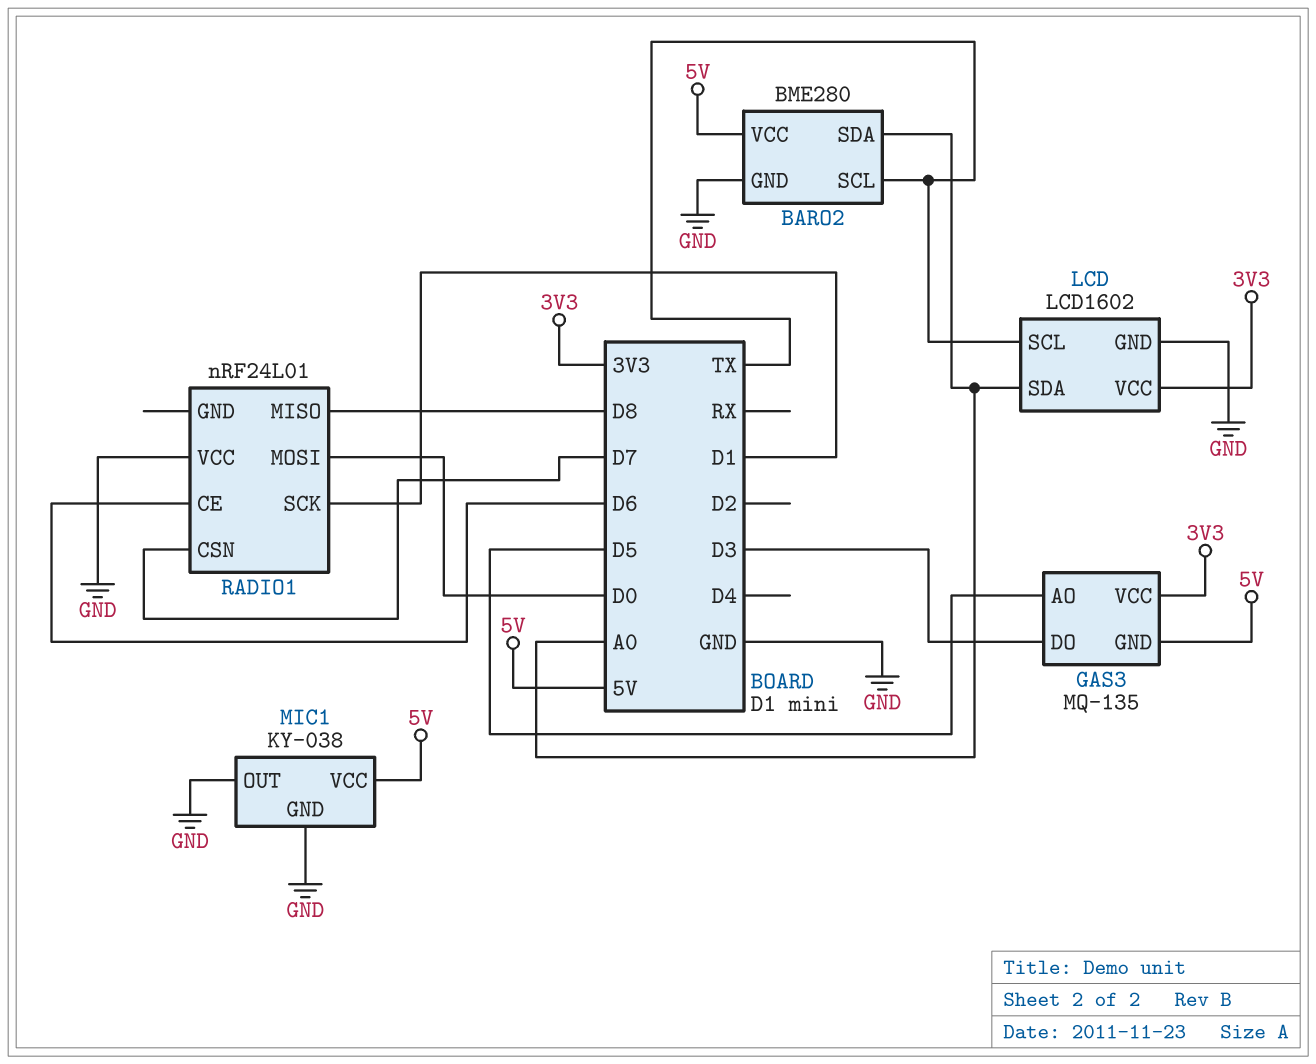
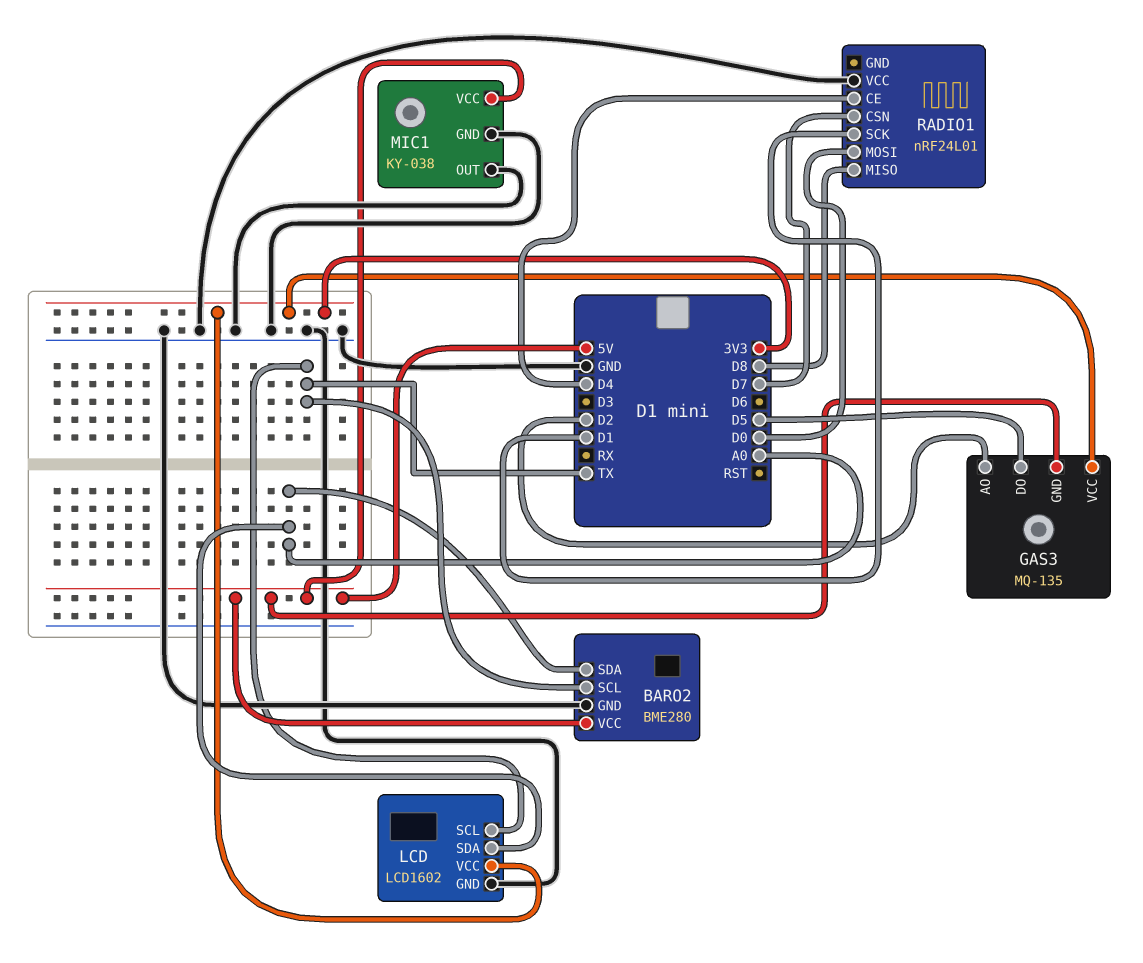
GAS3 pin AO: D5 -> D2
GAS3 pin DO: D3 -> D5
RADIO1 pin CE: D6 -> D4

